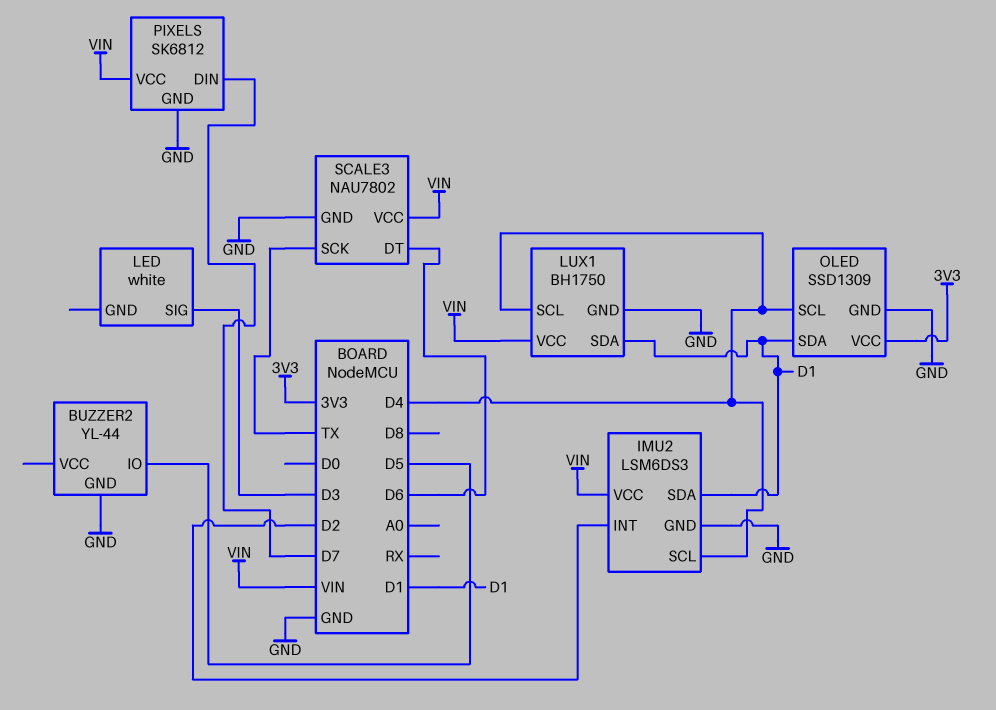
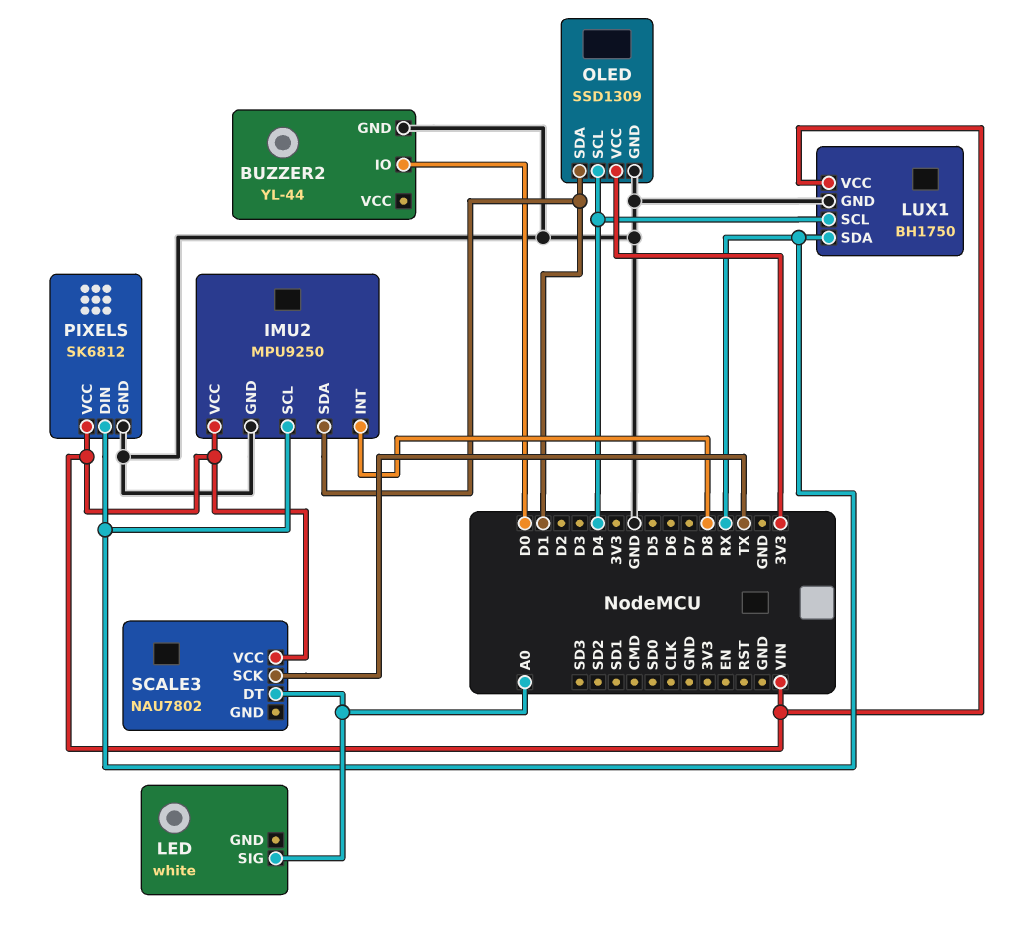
BUZZER2 pin IO: D5 -> D0
IMU2: LSM6DS3 -> MPU9250
IMU2 pin INT: D2 -> D8
IMU2 pin SCL: D4 -> RX
LED pin SIG: D3 -> A0
LUX1 pin SDA: D1 -> RX
PIXELS pin DIN: D7 -> RX
SCALE3 pin DT: D6 -> A0
SCALE3 pin GND: GND -> none

